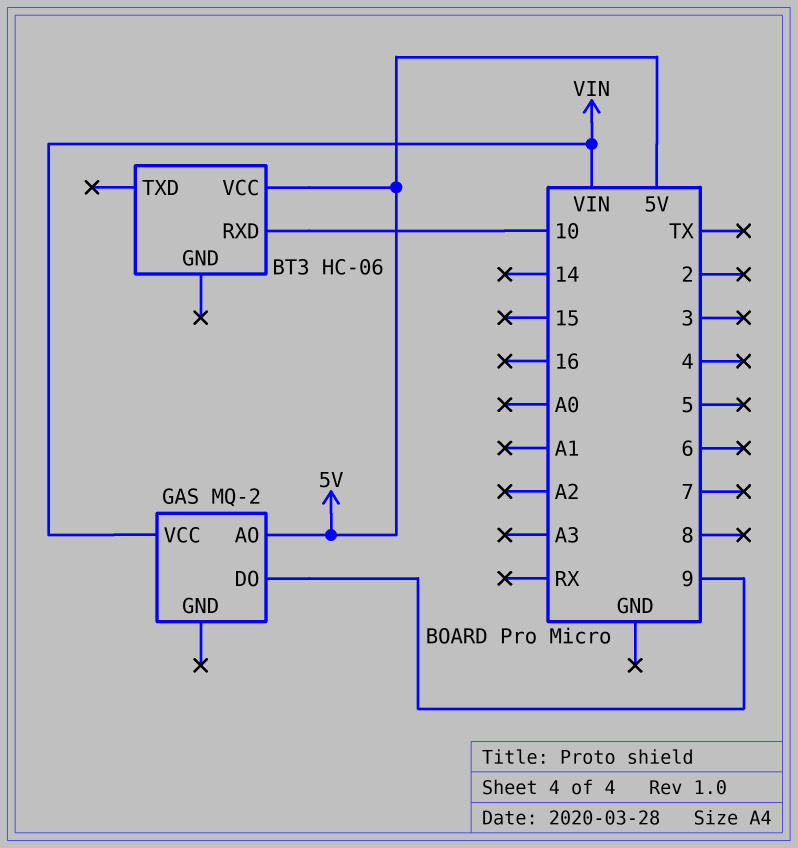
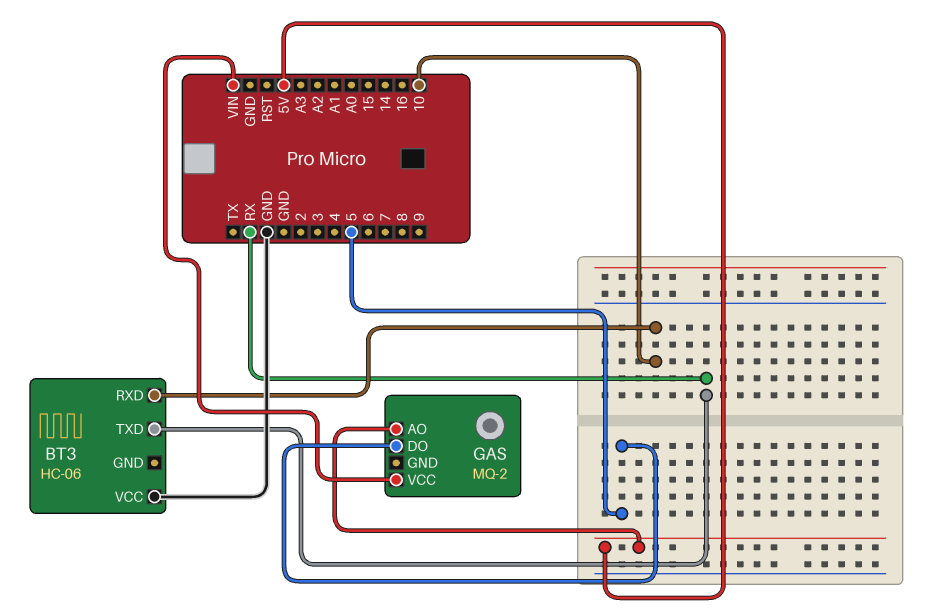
BT3 pin TXD: none -> RX
BT3 pin VCC: 5V -> GND
GAS pin DO: 9 -> 5

